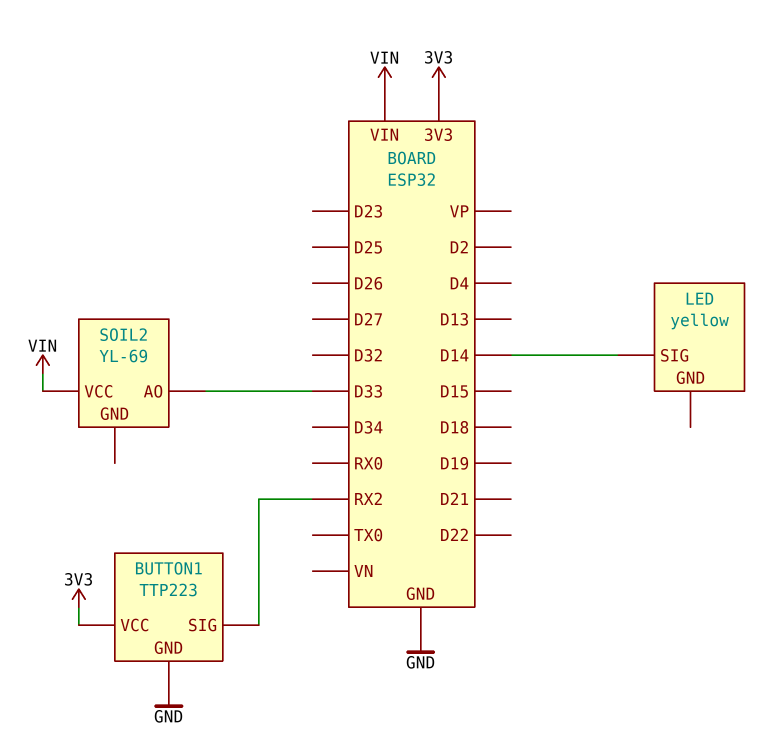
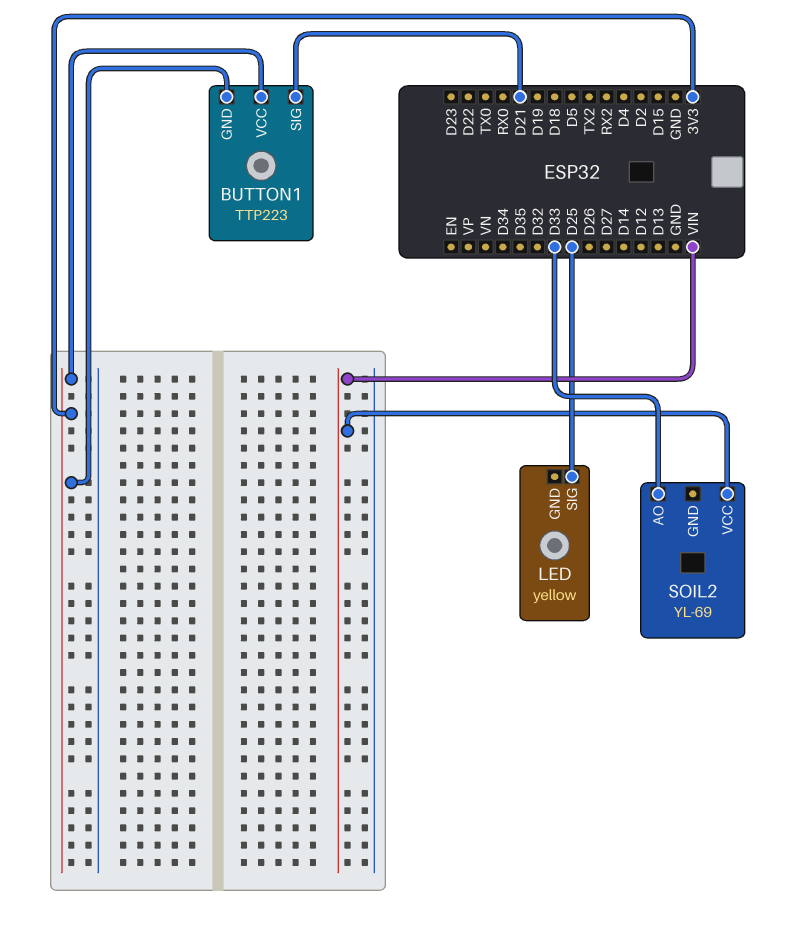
BUTTON1 pin GND: GND -> 3V3
BUTTON1 pin SIG: RX2 -> D21
LED pin SIG: D14 -> D25

